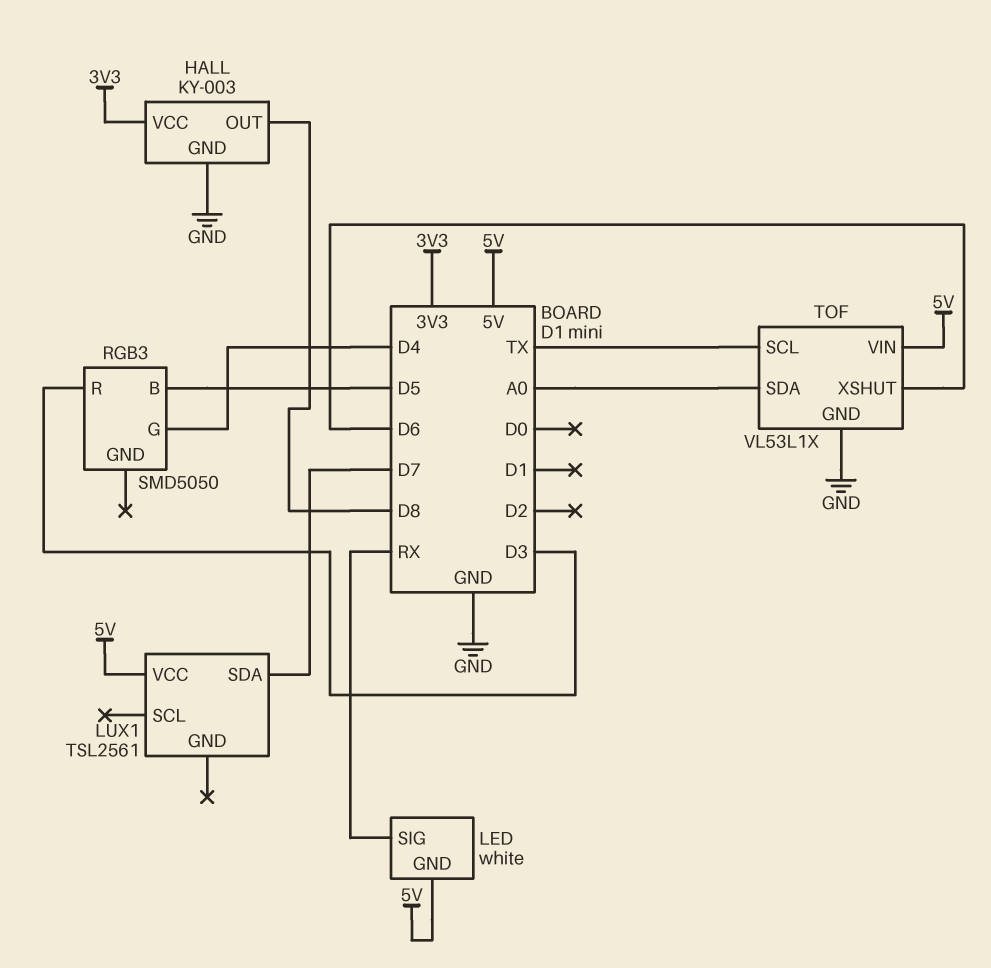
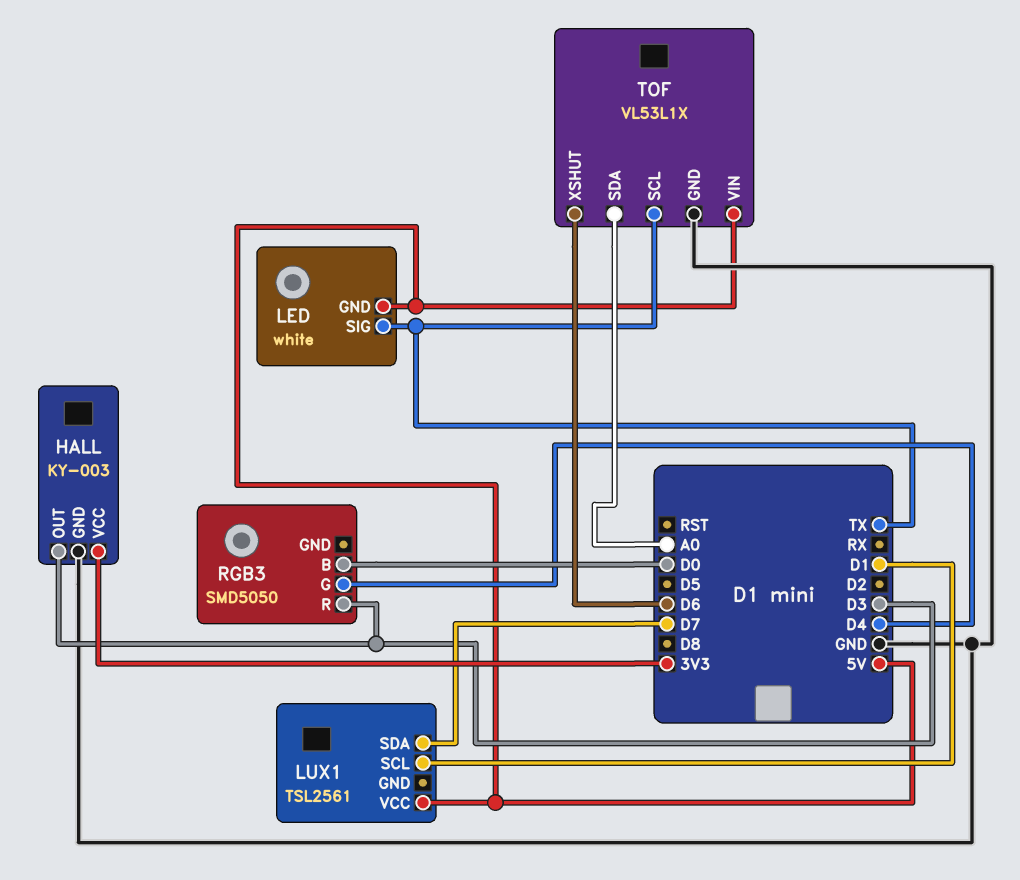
HALL pin OUT: D8 -> D3
LED pin SIG: RX -> TX
LUX1 pin SCL: none -> D1
RGB3 pin B: D5 -> D0

